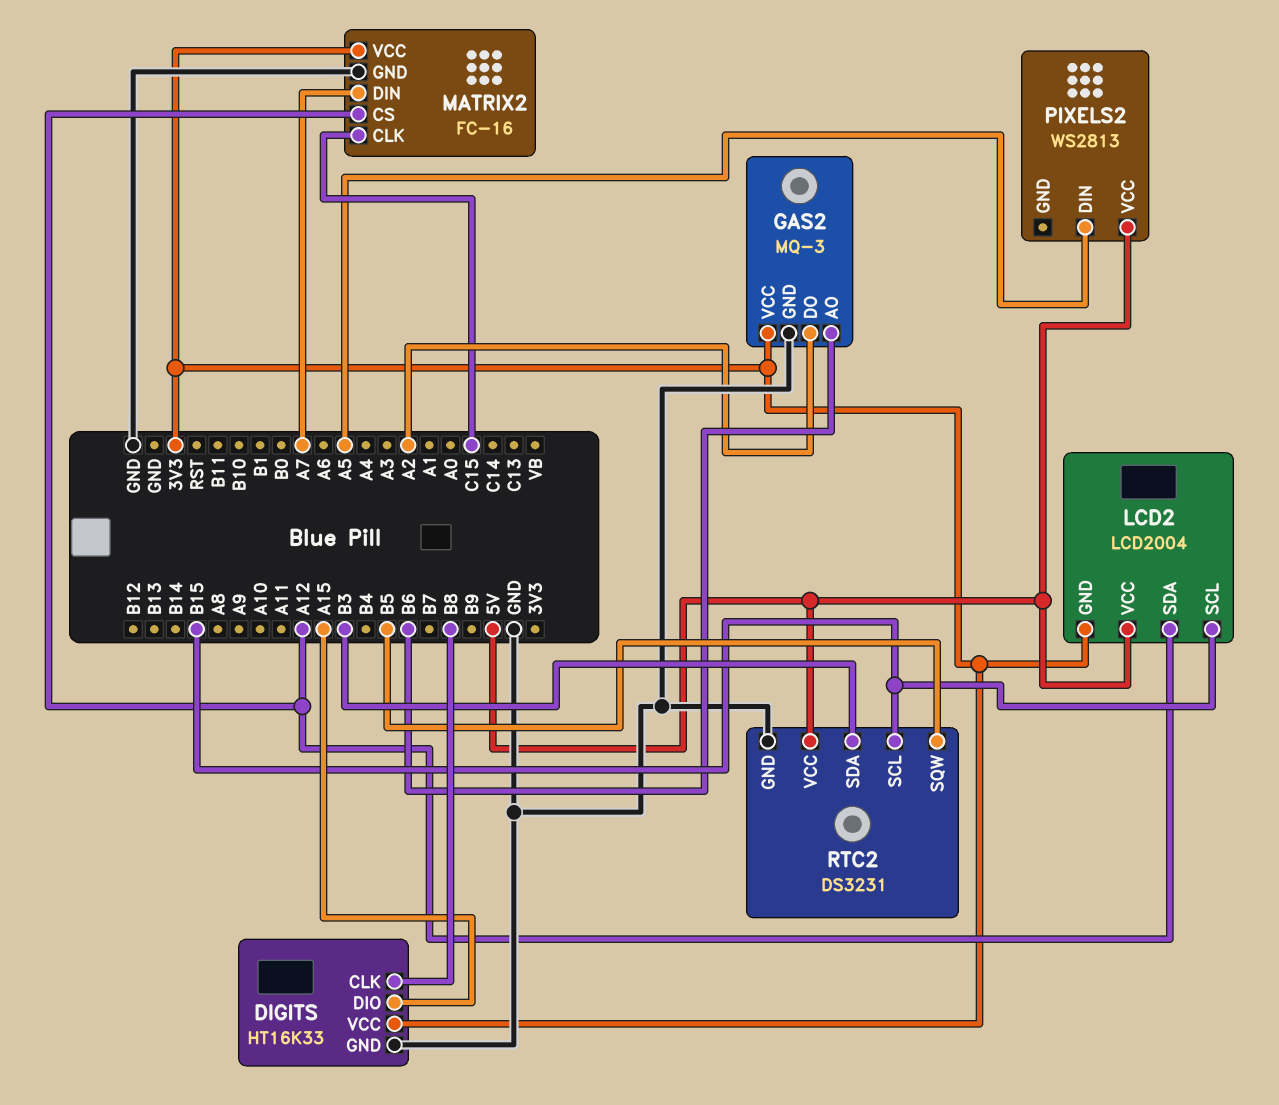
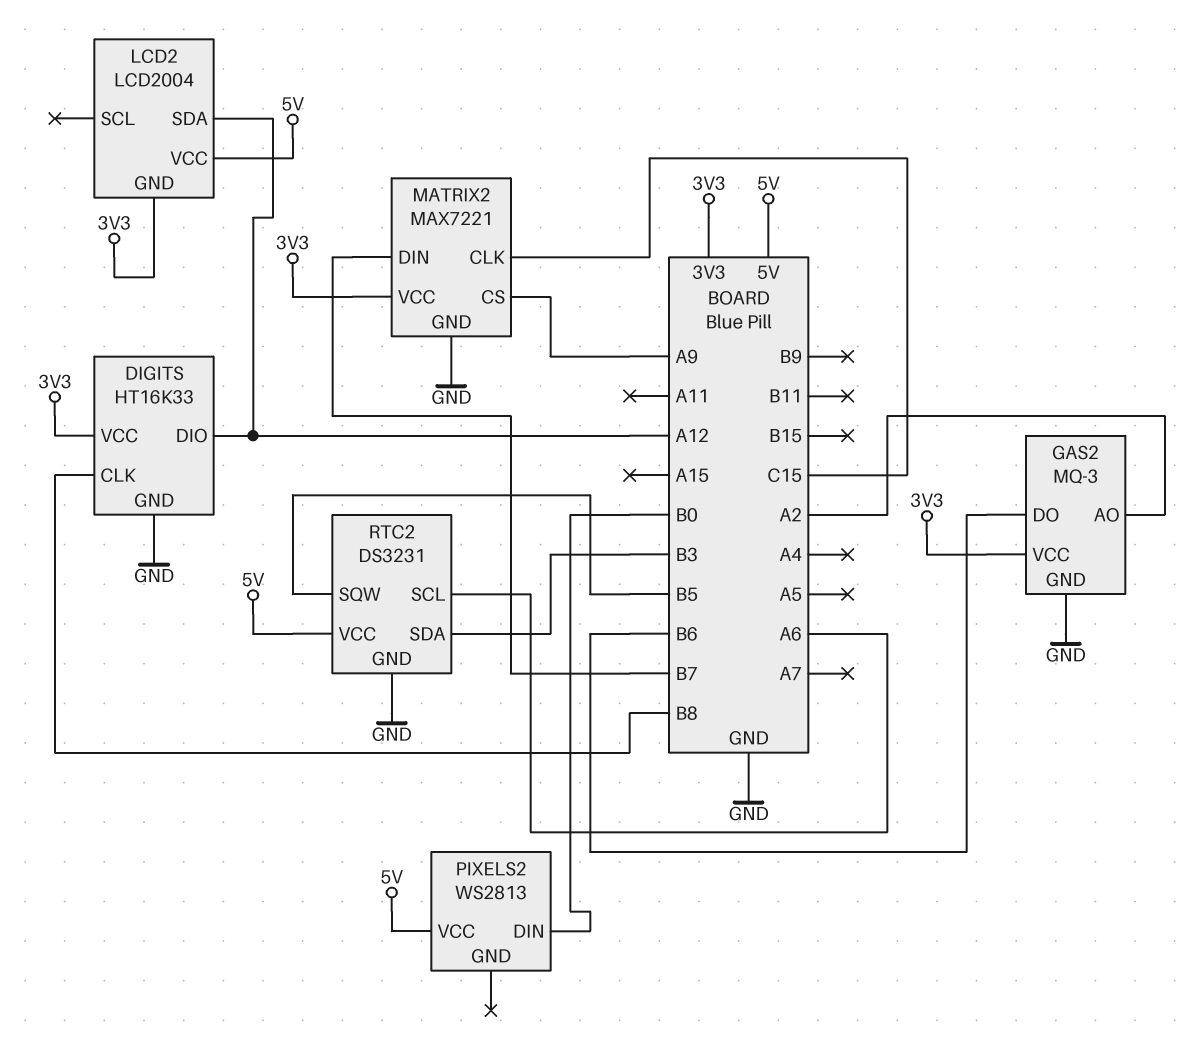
DIGITS pin DIO: A15 -> A12
GAS2 pin AO: B6 -> A2
GAS2 pin DO: A2 -> B6
LCD2 pin SCL: B15 -> none
MATRIX2: FC-16 -> MAX7221
MATRIX2 pin CS: A12 -> A9
MATRIX2 pin DIN: A7 -> B7
PIXELS2 pin DIN: A5 -> B0
RTC2 pin SCL: B15 -> A6

